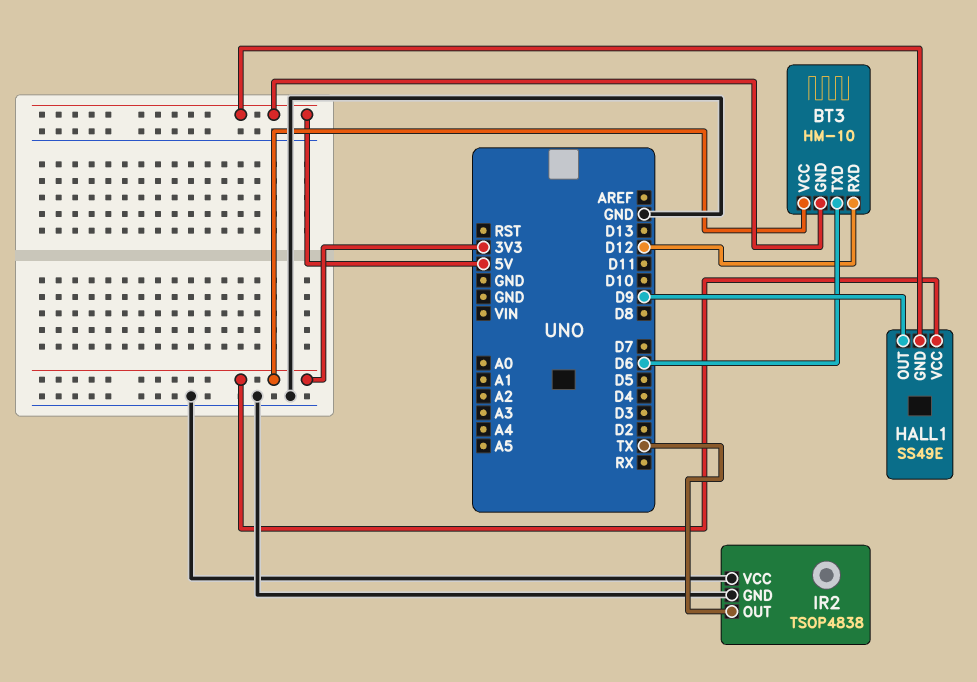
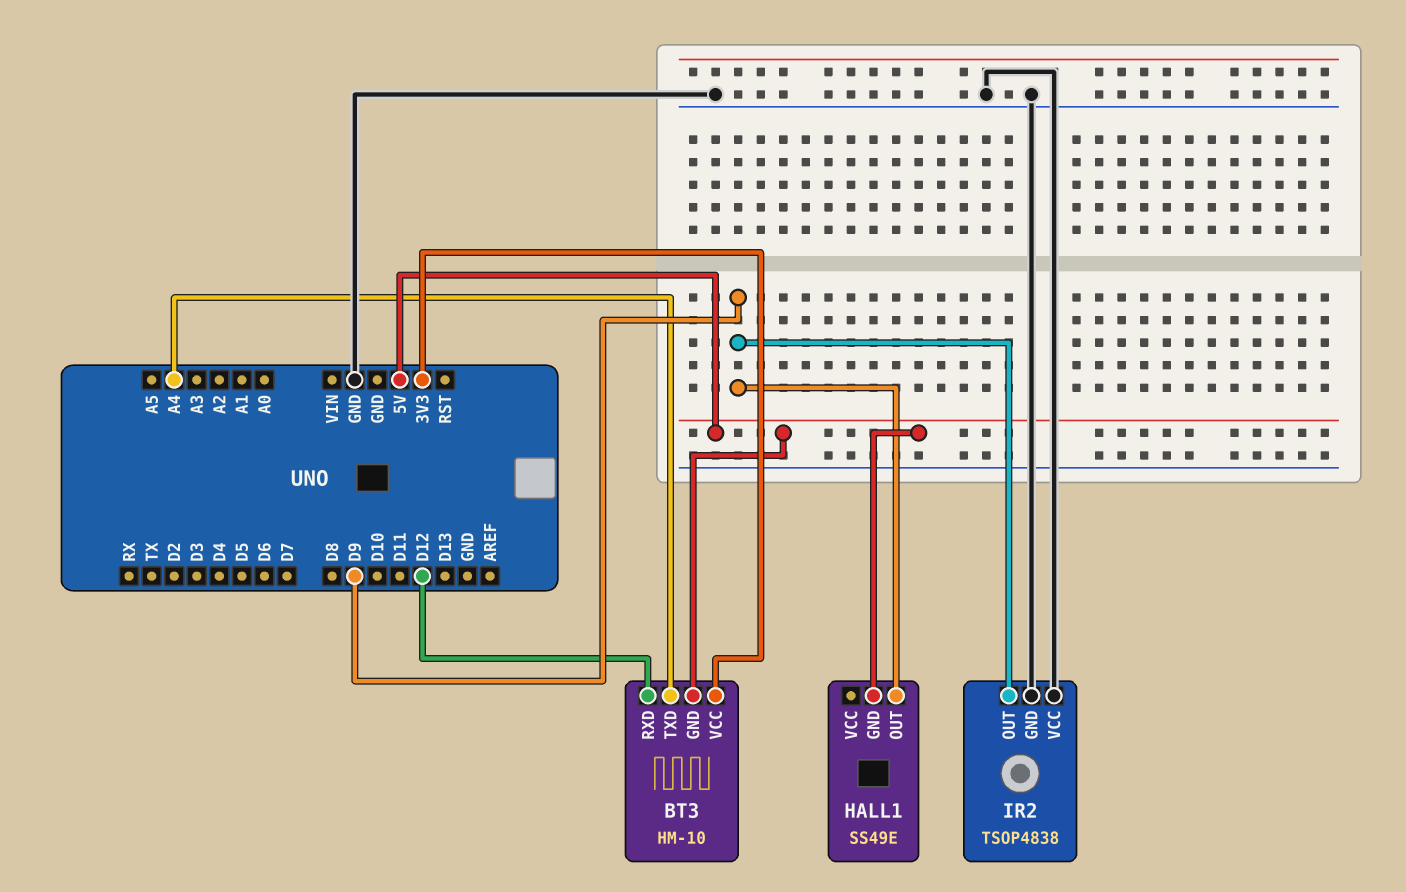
BT3 pin TXD: D6 -> A4
HALL1 pin VCC: 3V3 -> none
IR2 pin OUT: TX -> D9

